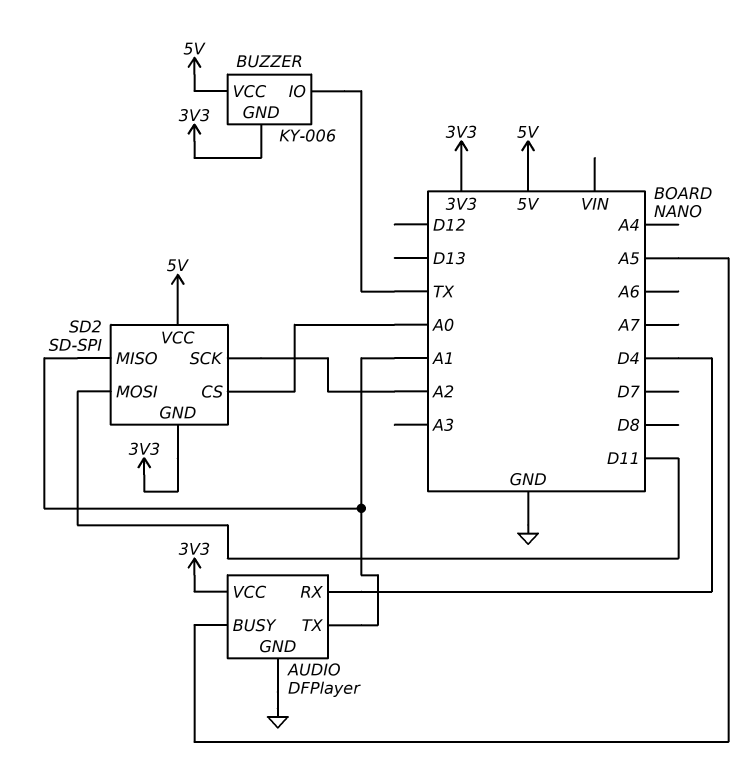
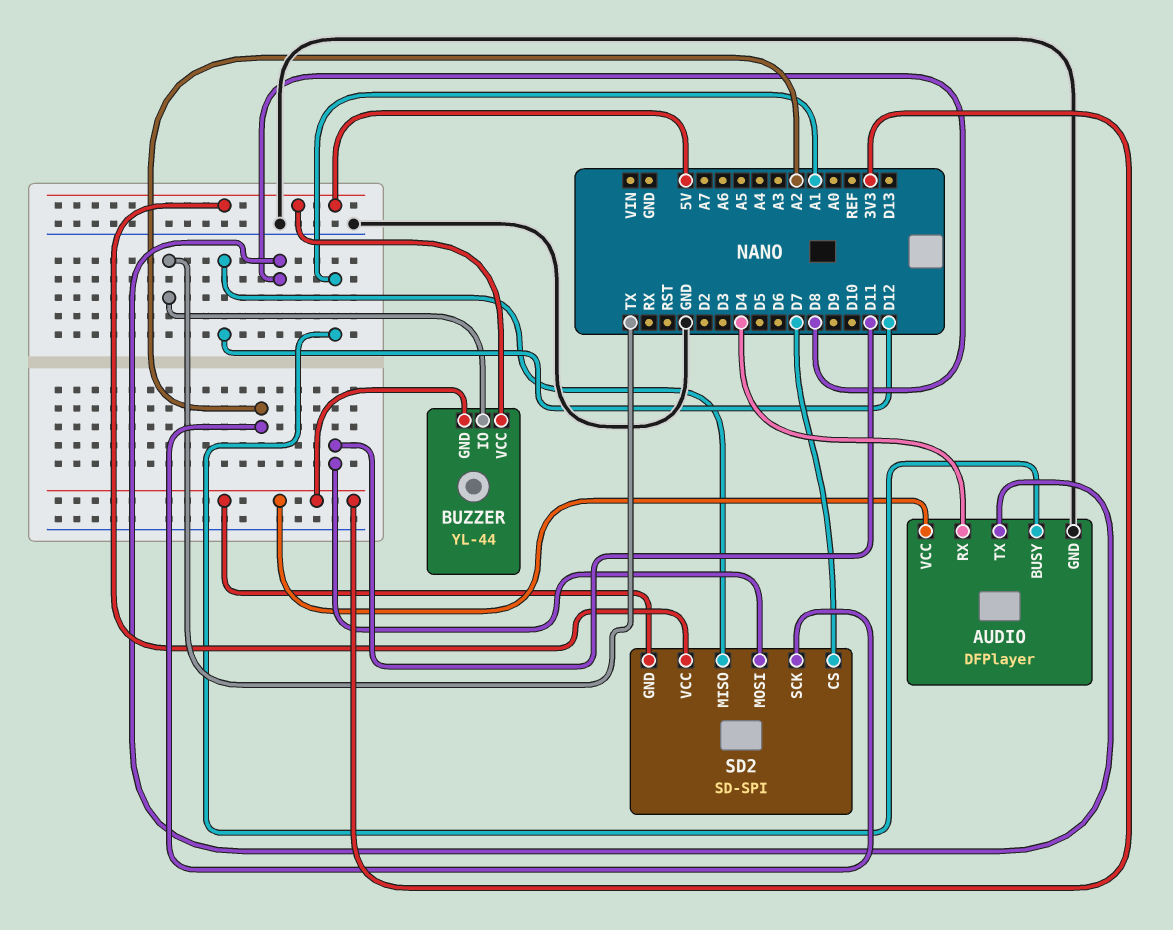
AUDIO pin BUSY: A5 -> A1
AUDIO pin TX: A1 -> D8
BUZZER: KY-006 -> YL-44
SD2 pin CS: A0 -> D7
SD2 pin MISO: A1 -> D12

